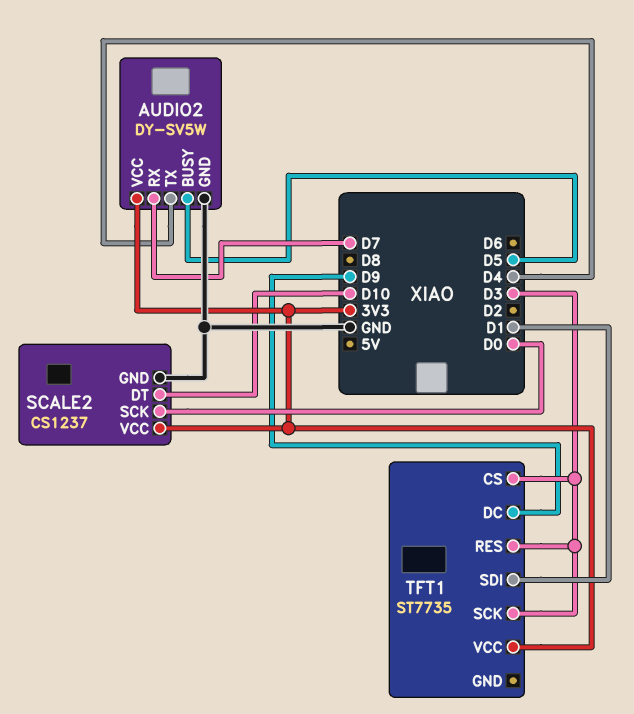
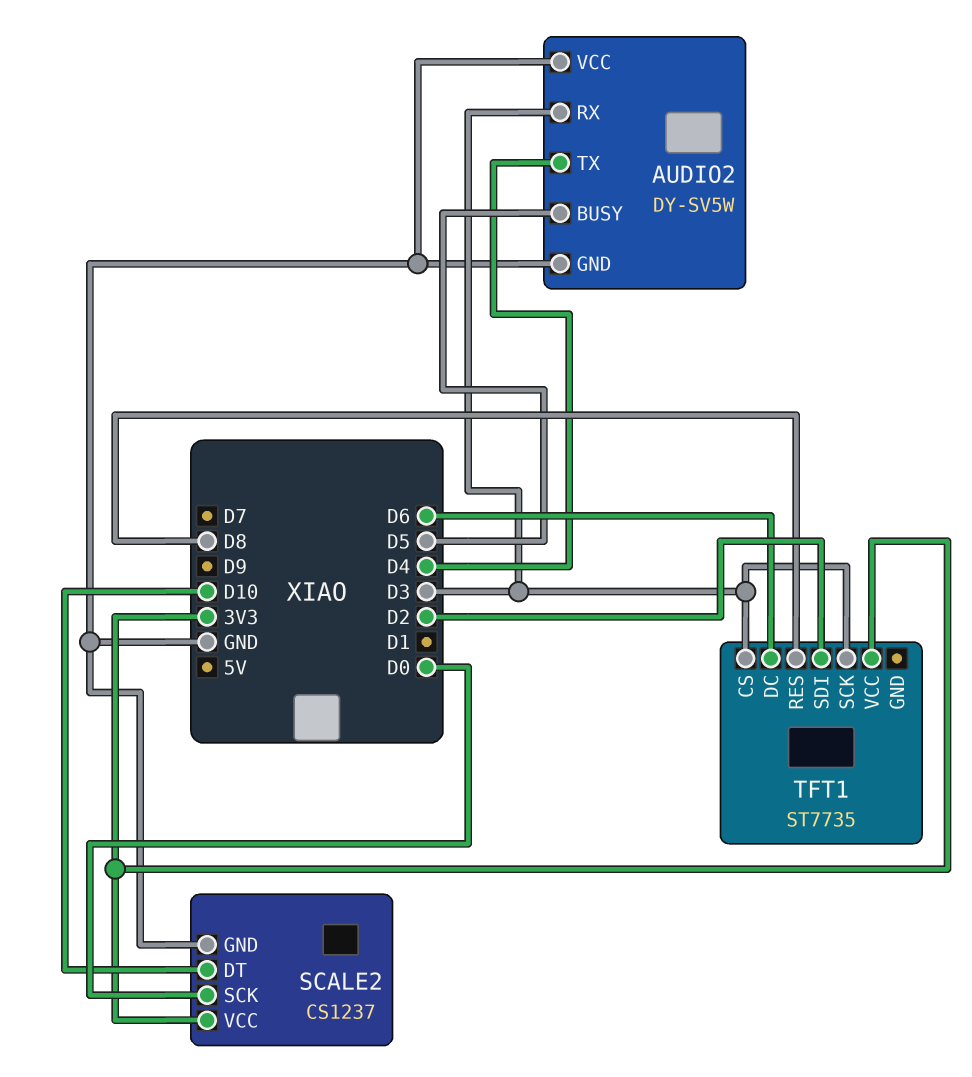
AUDIO2 pin RX: D7 -> D3
AUDIO2 pin VCC: 3V3 -> GND
TFT1 pin DC: D9 -> D6
TFT1 pin RES: D3 -> D8
TFT1 pin SDI: D1 -> D2

